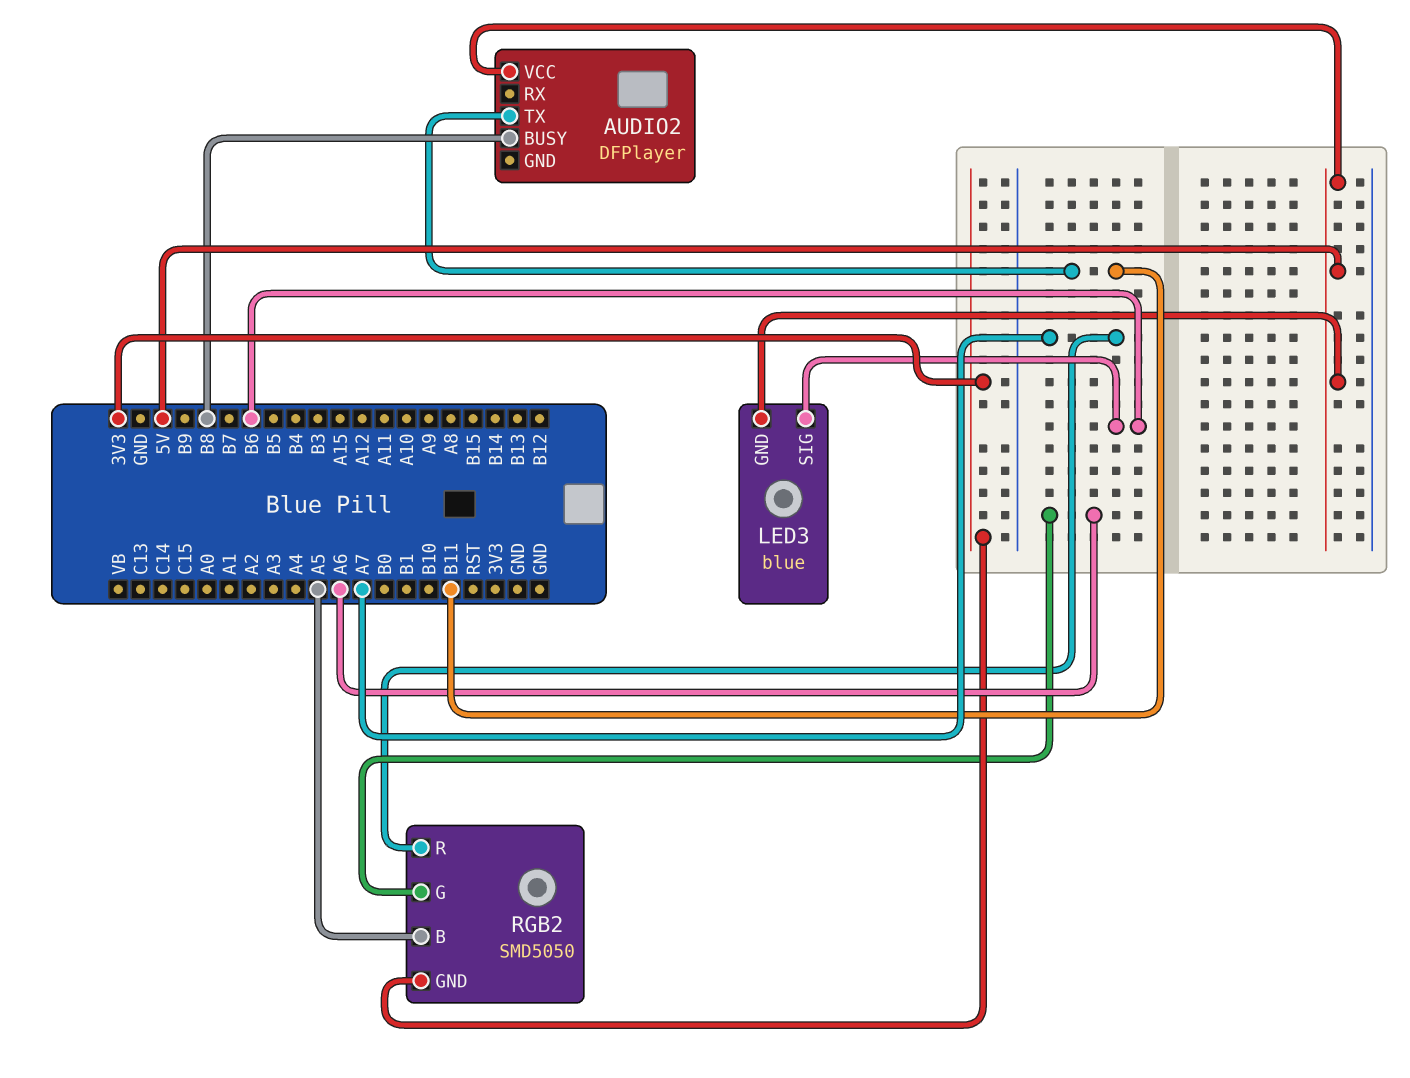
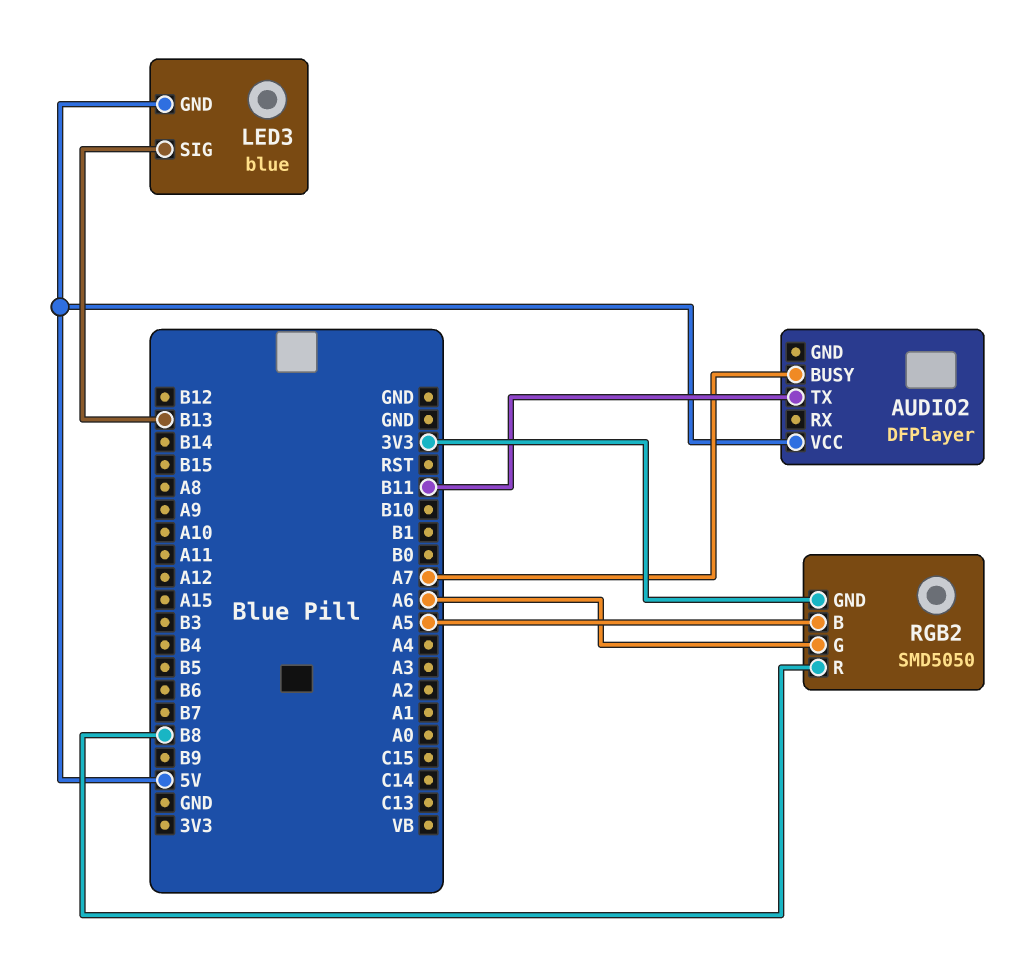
AUDIO2 pin BUSY: B8 -> A7
LED3 pin SIG: B6 -> B13
RGB2 pin R: A7 -> B8

